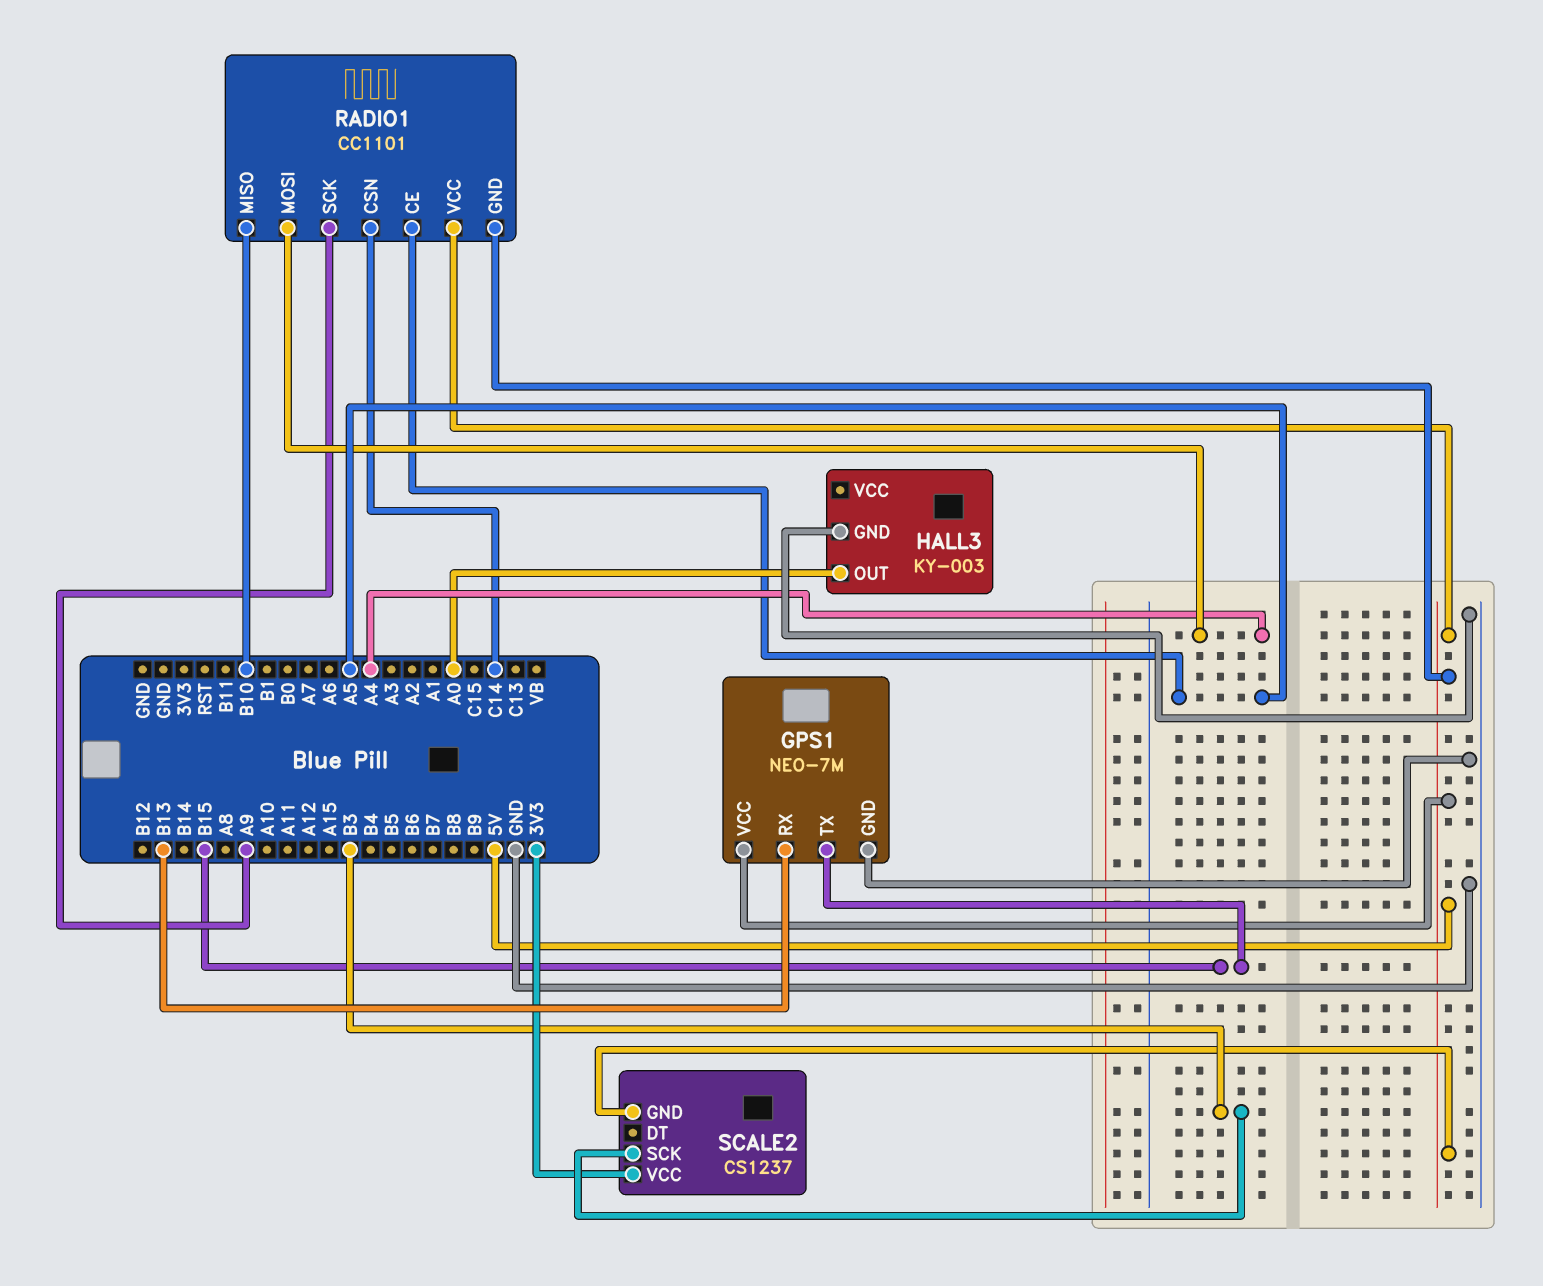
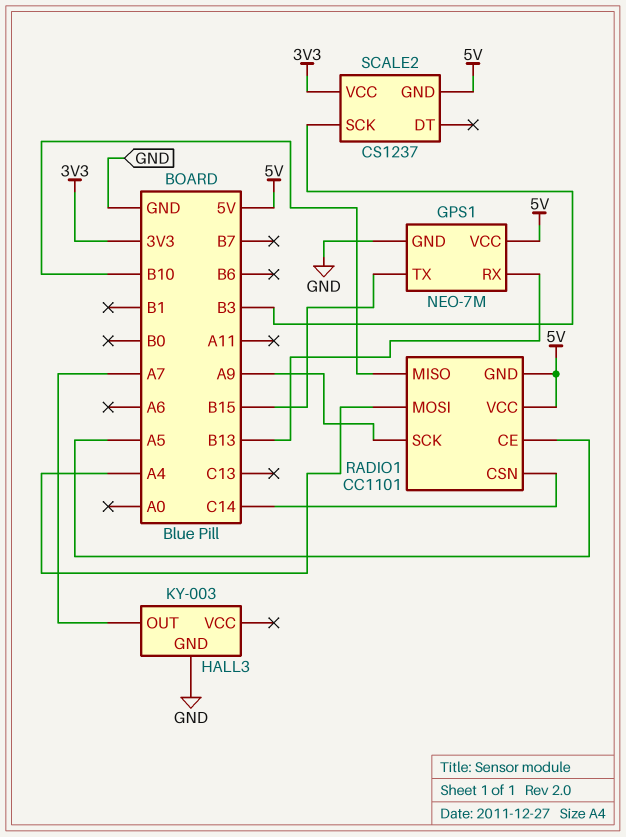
HALL3 pin OUT: A0 -> A7

